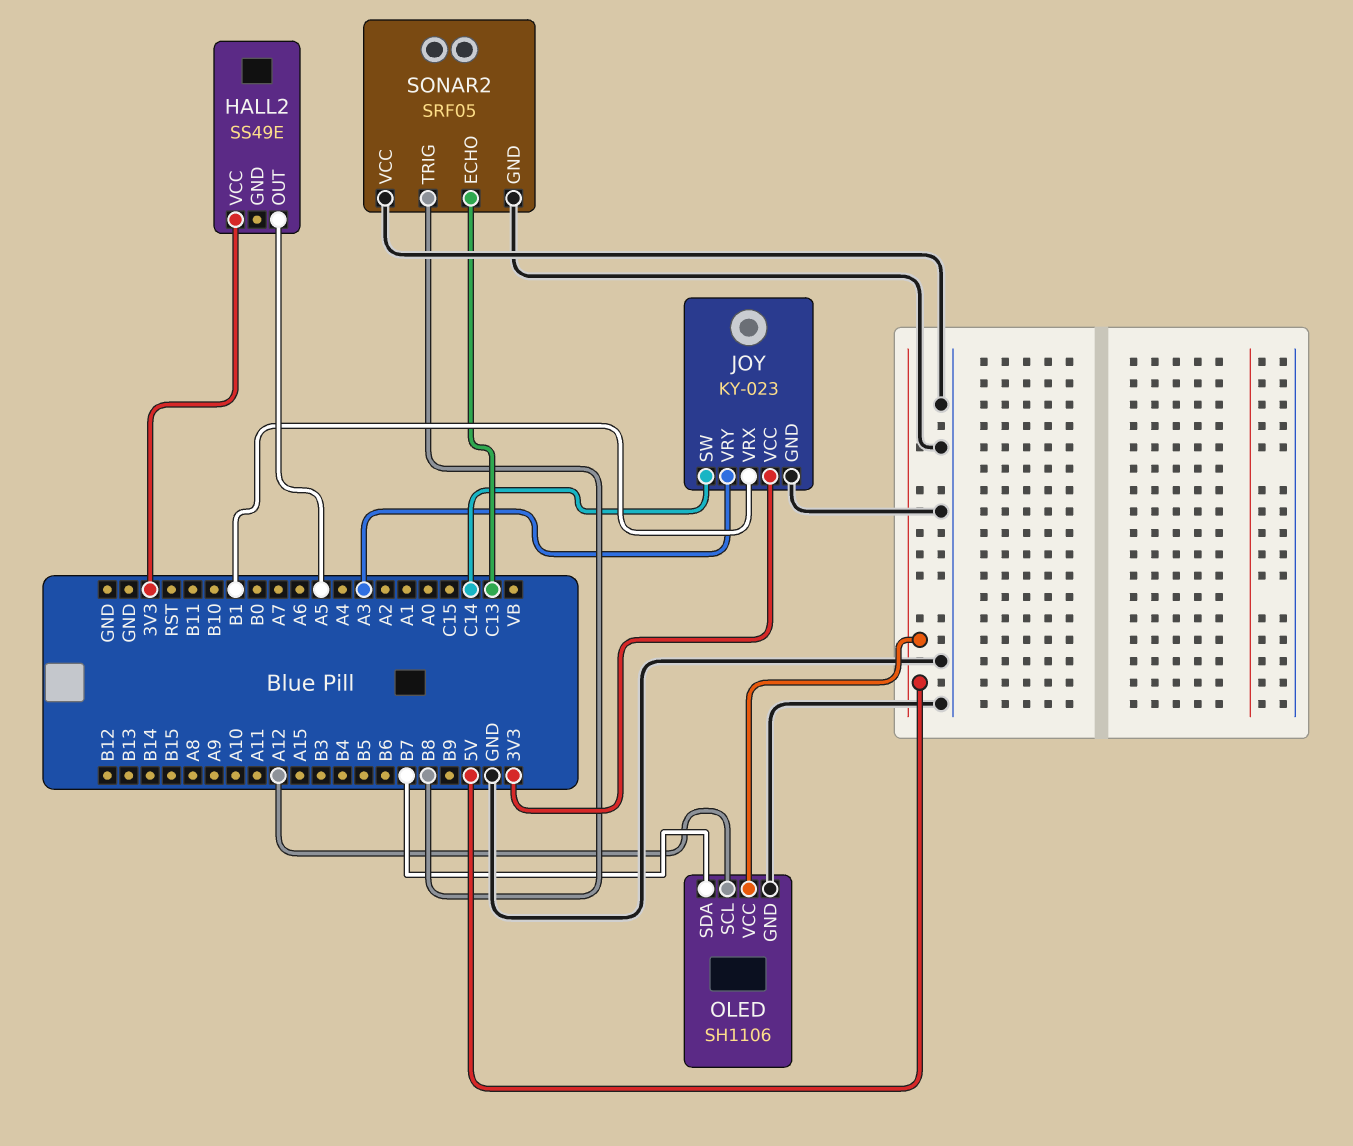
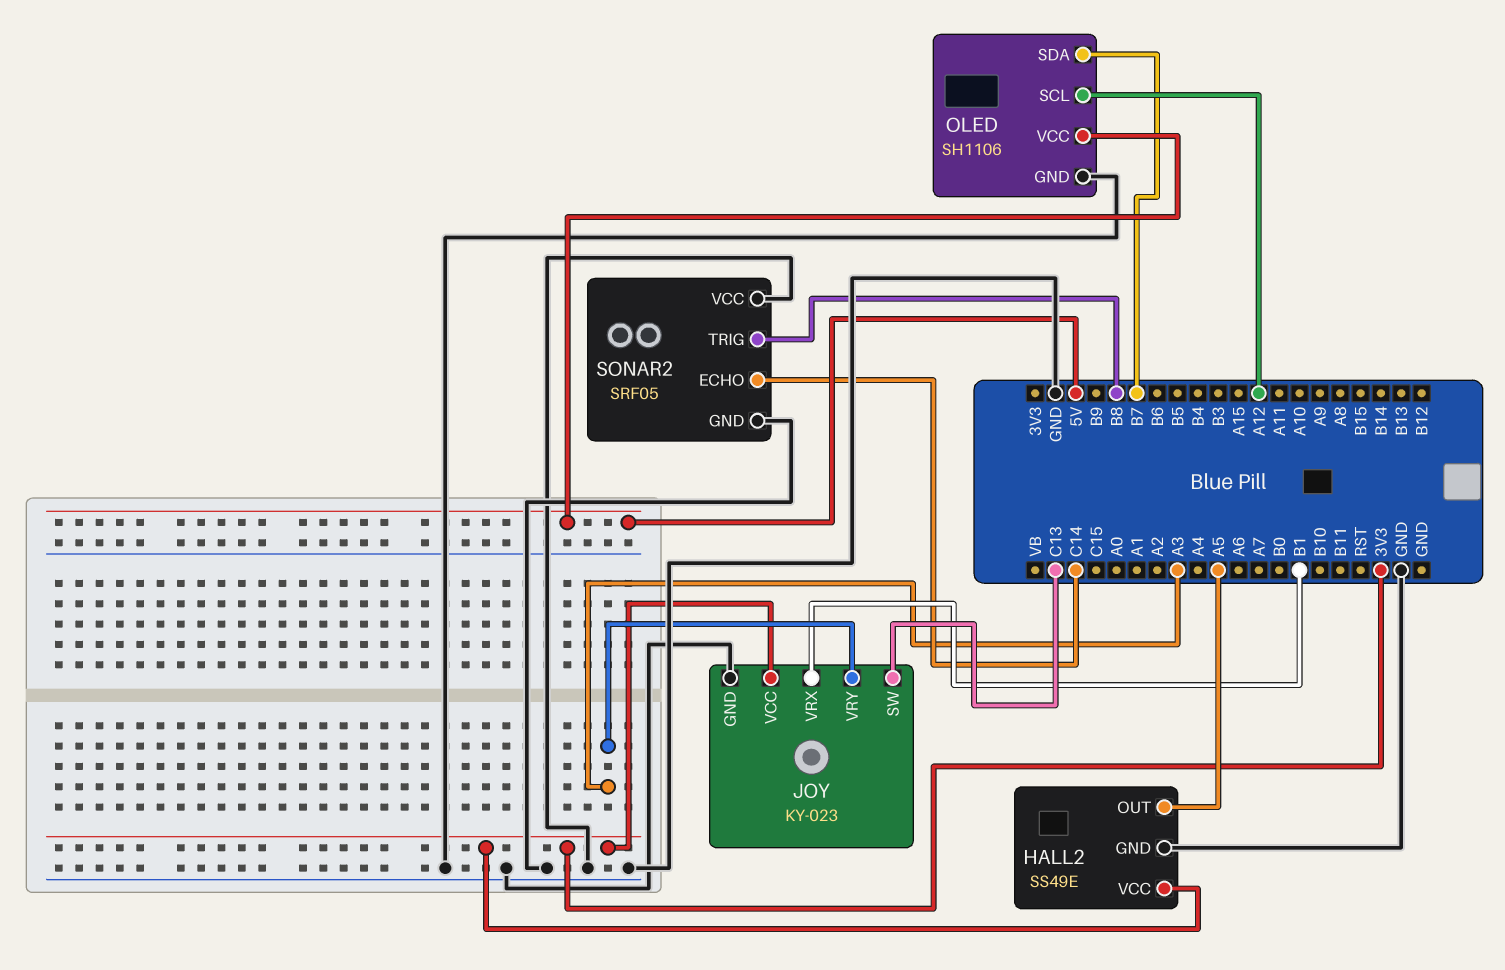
HALL2 pin GND: none -> GND
JOY pin SW: C14 -> C13
SONAR2 pin ECHO: C13 -> C14

